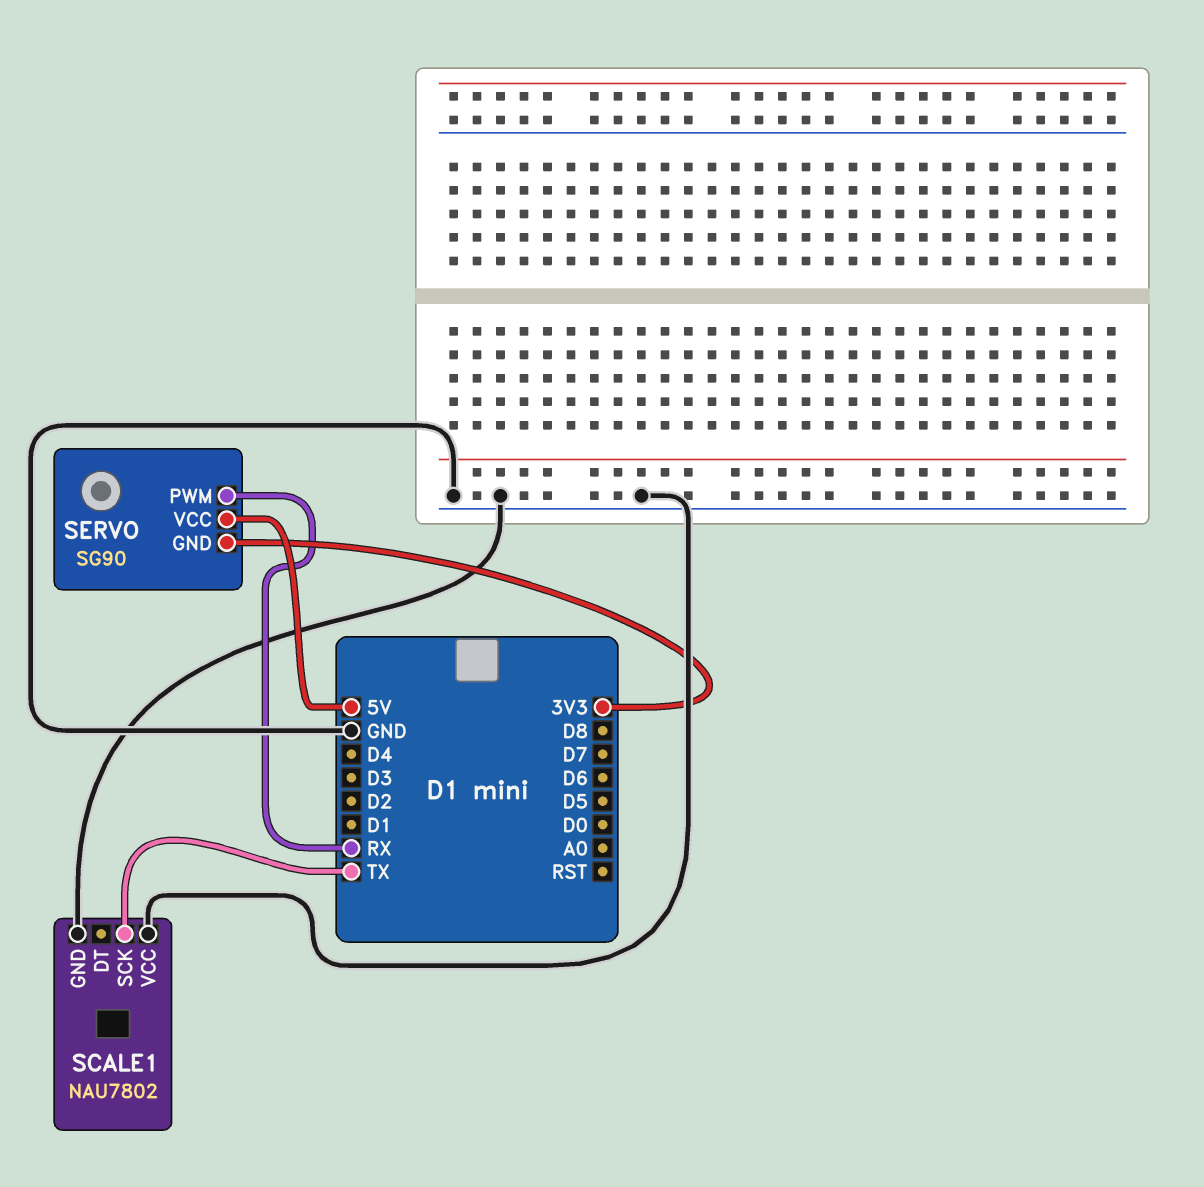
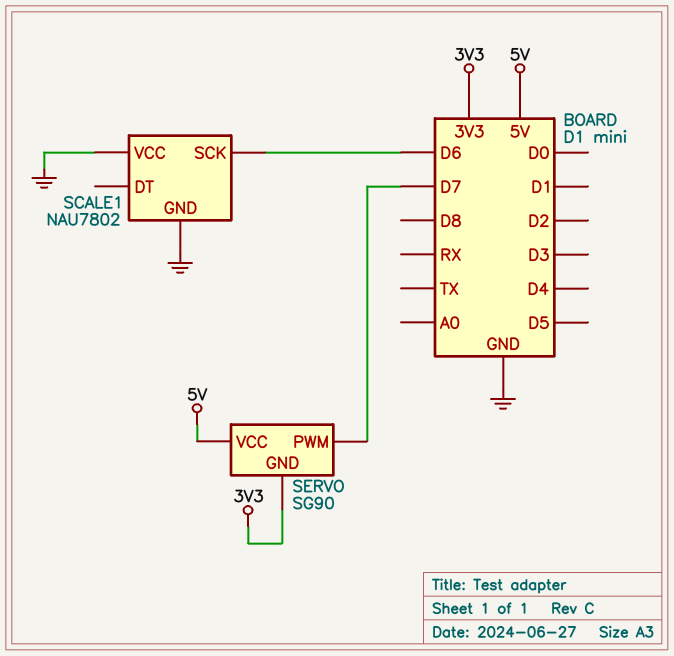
SCALE1 pin SCK: TX -> D6
SERVO pin PWM: RX -> D7

